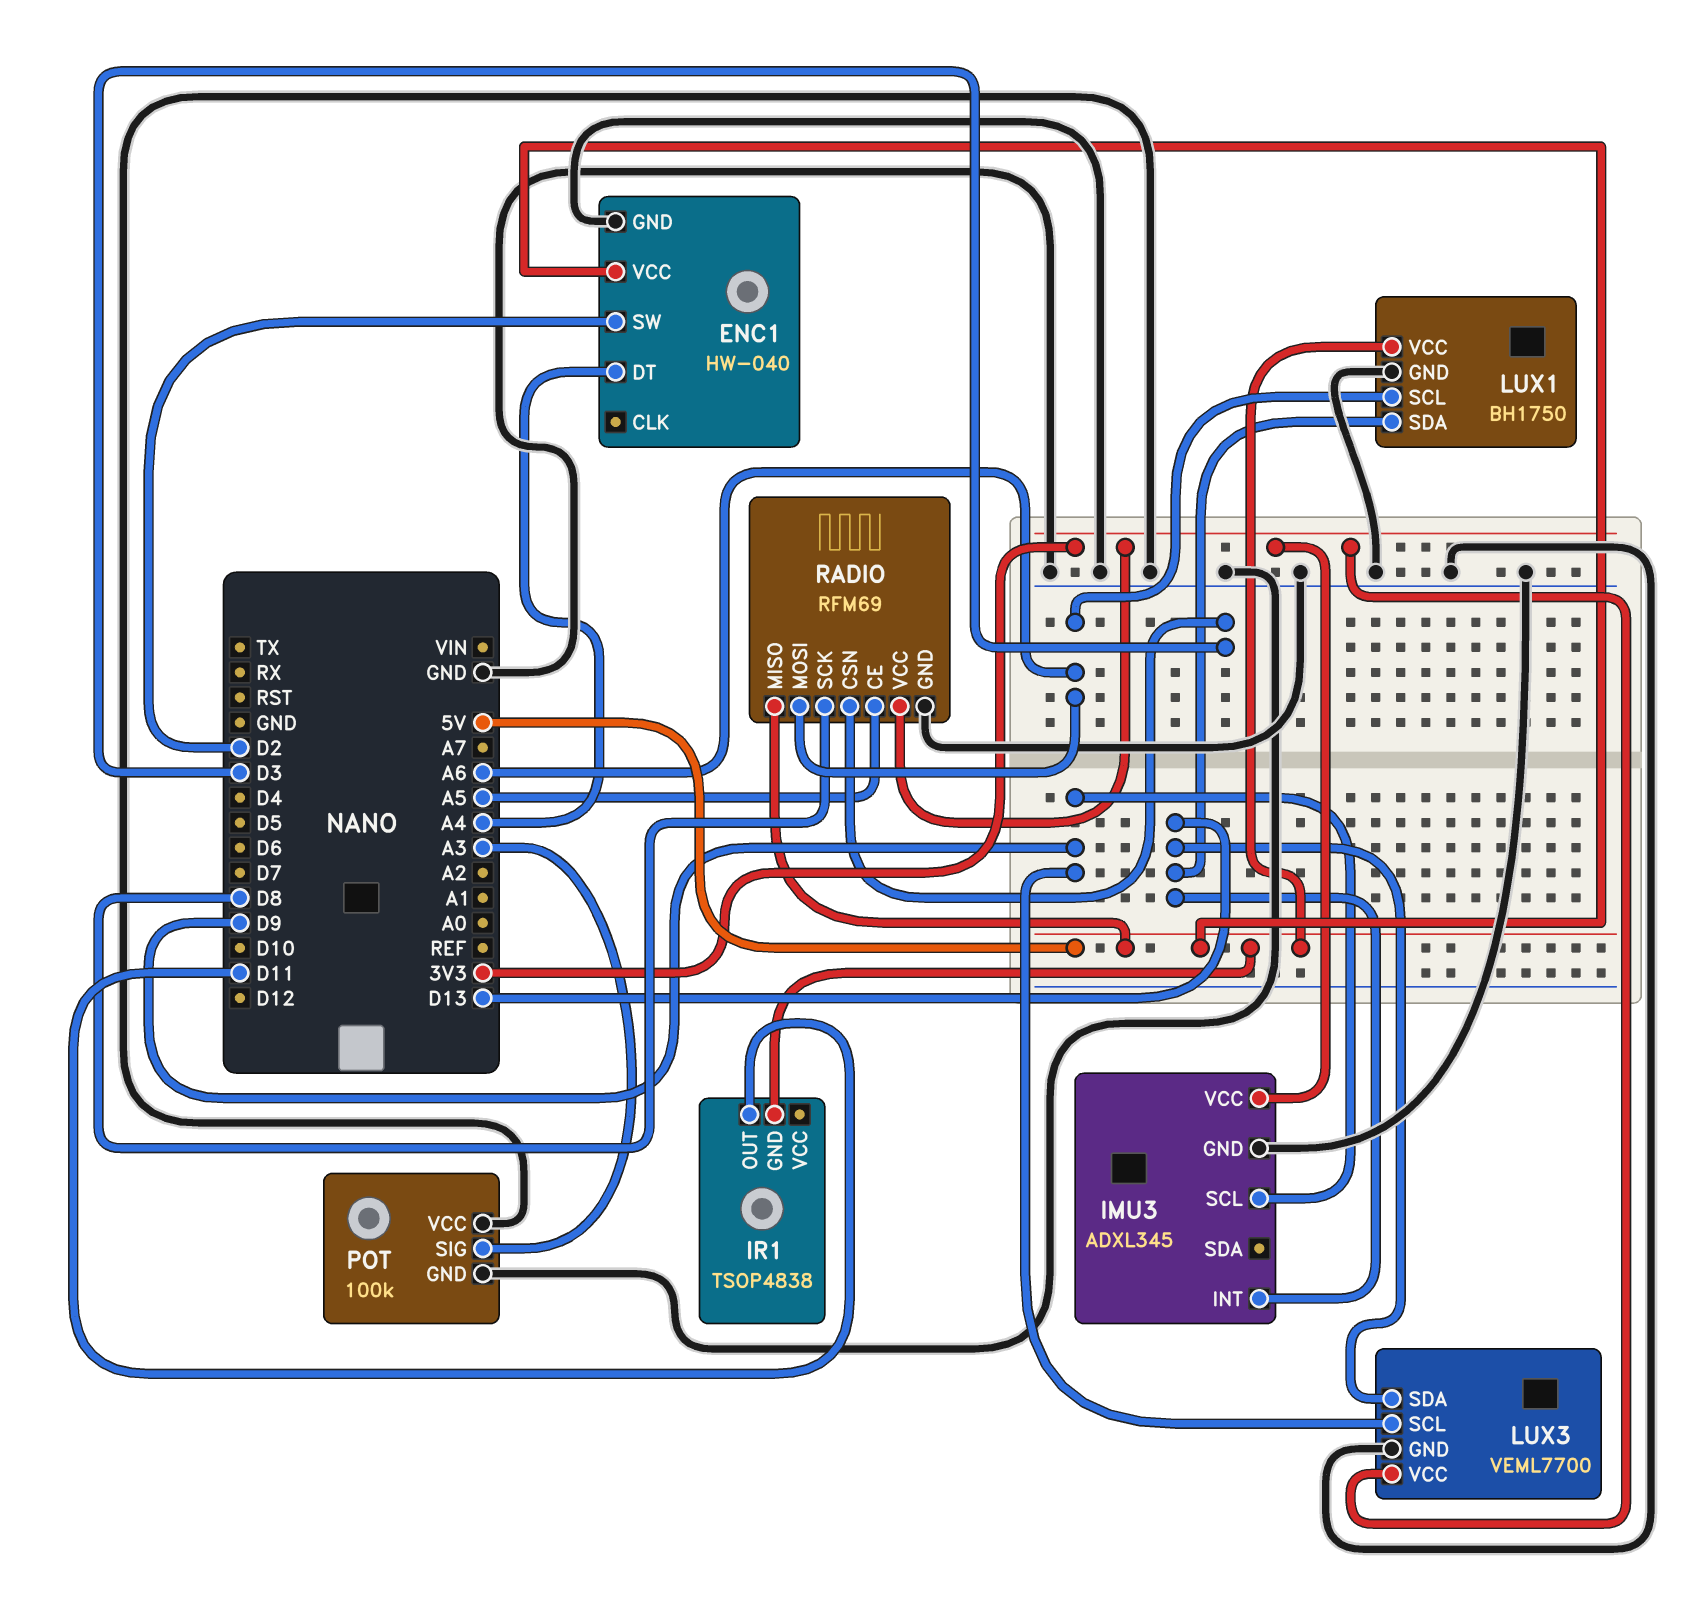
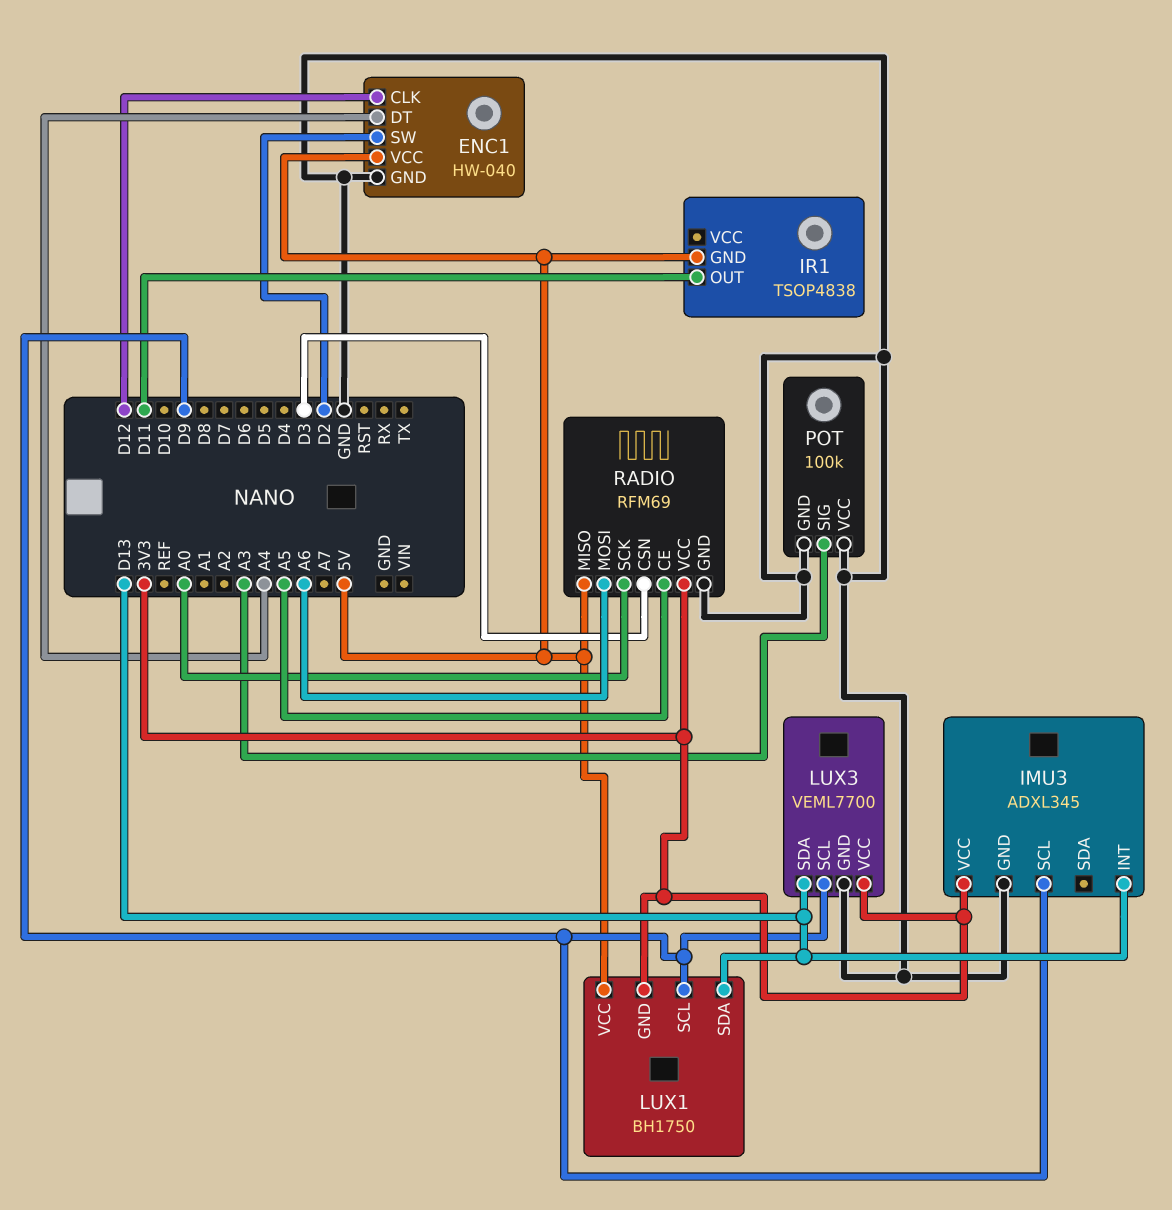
ENC1 pin CLK: none -> D12
LUX1 pin GND: GND -> 3V3
LUX1 pin SCL: A6 -> D9
RADIO pin SCK: D8 -> A0

